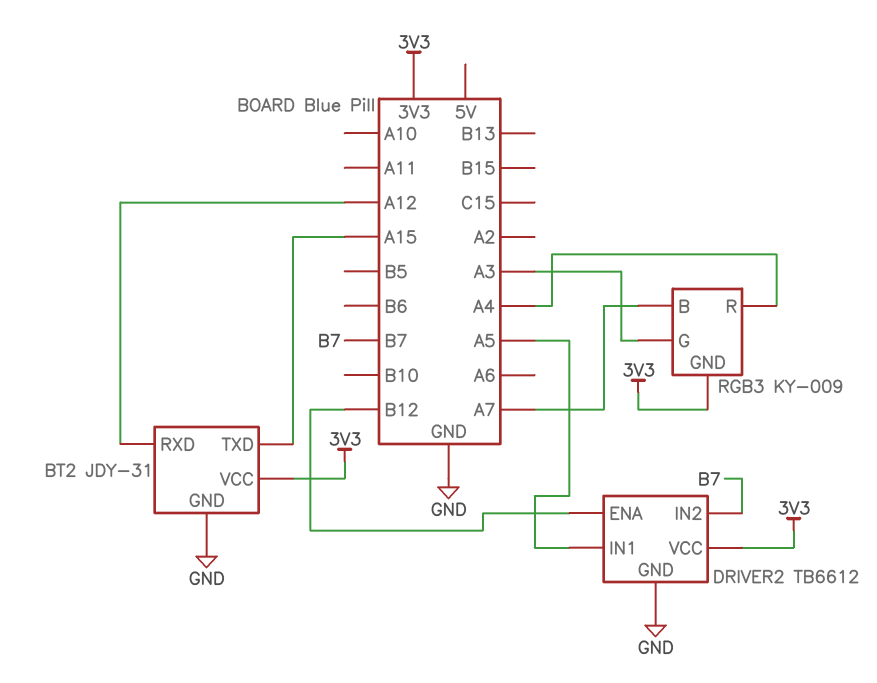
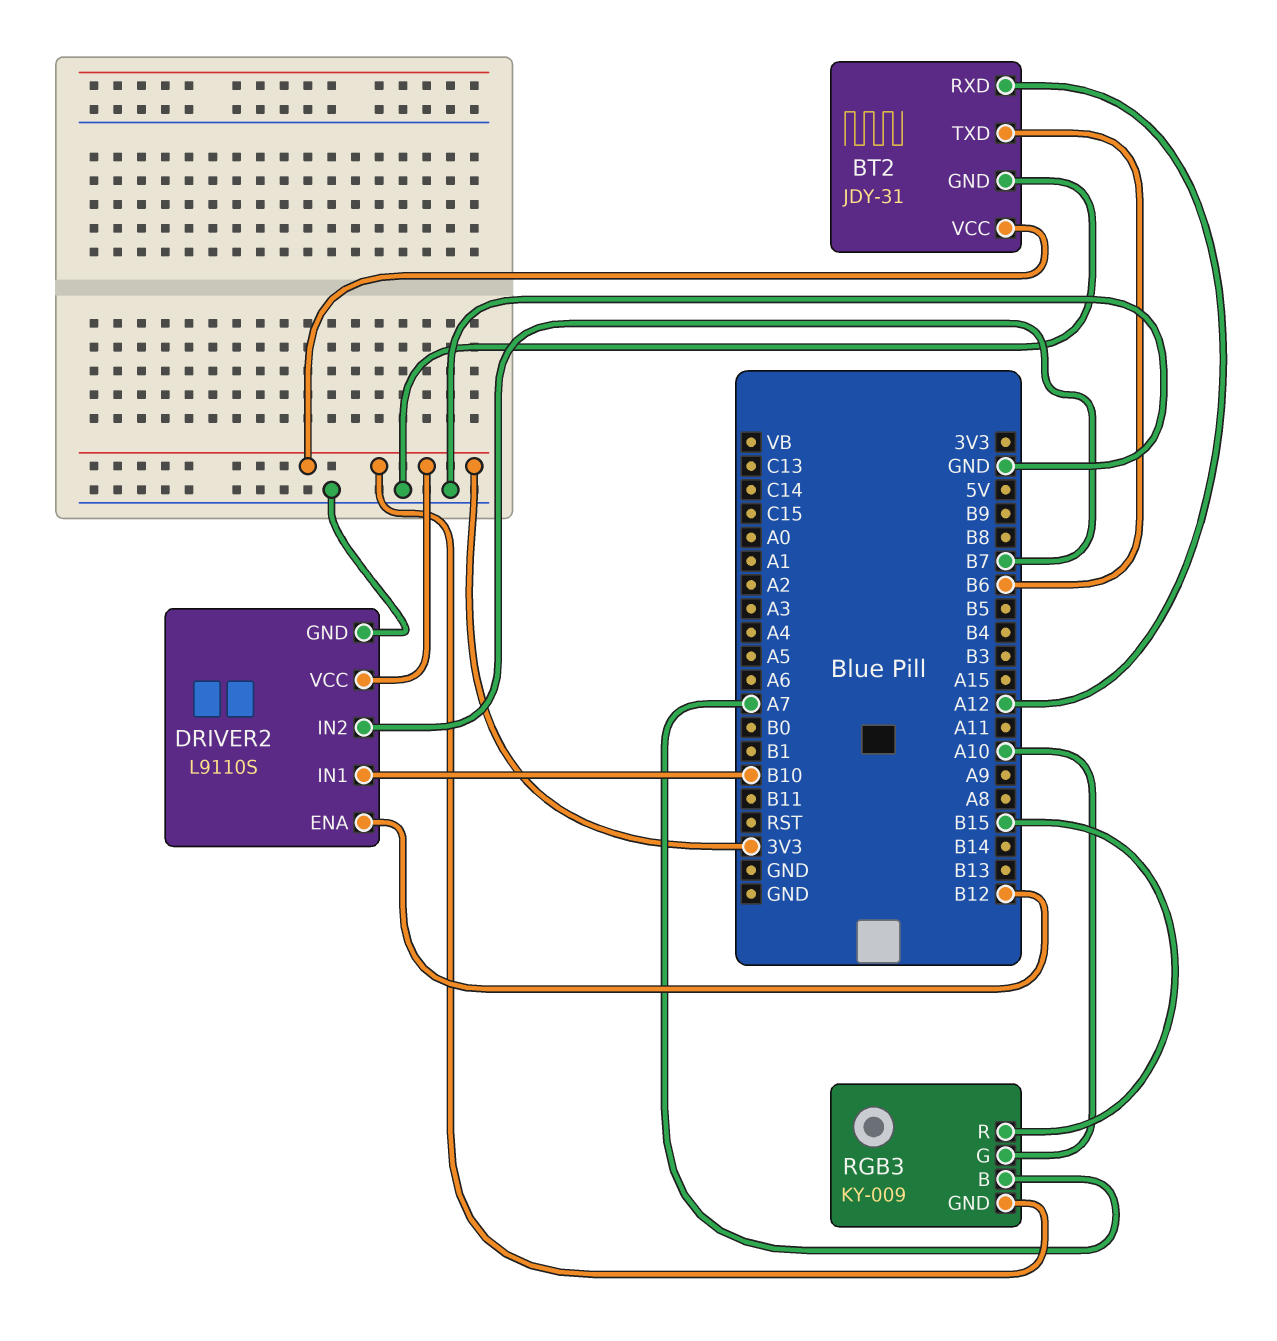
BT2 pin TXD: A15 -> B6
DRIVER2: TB6612 -> L9110S
DRIVER2 pin IN1: A5 -> B10
RGB3 pin G: A3 -> A10
RGB3 pin R: A4 -> B15

